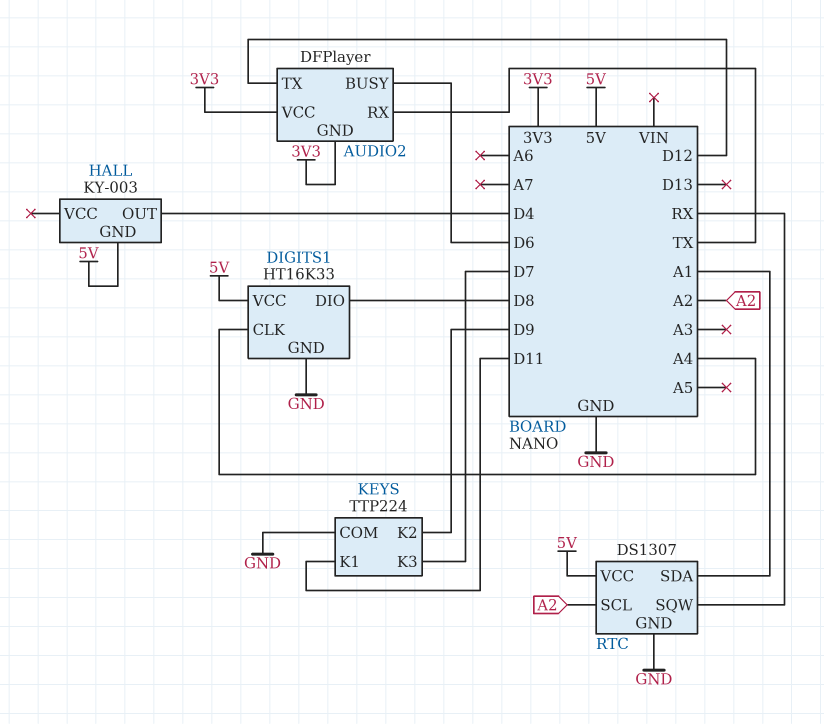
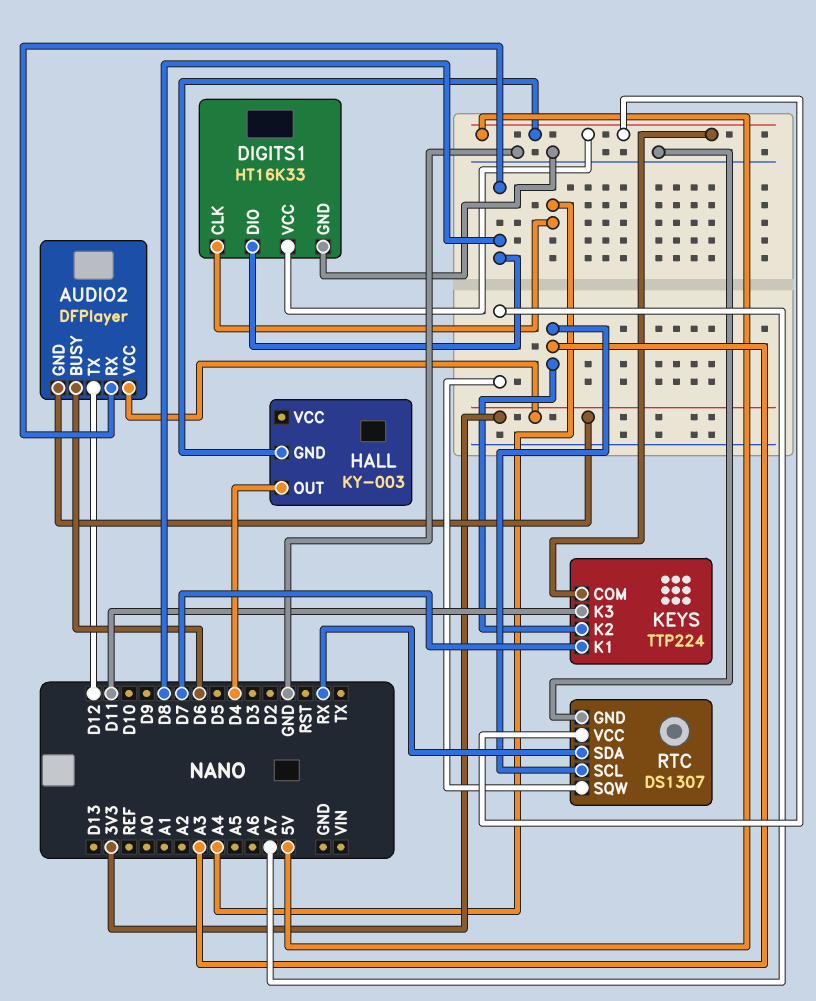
AUDIO2 pin RX: TX -> D8
KEYS pin COM: GND -> 5V
KEYS pin K1: D11 -> D7
KEYS pin K2: D9 -> A3
KEYS pin K3: D7 -> D11
RTC pin SCL: A2 -> A3
RTC pin SDA: A1 -> RX
RTC pin SQW: RX -> A7

